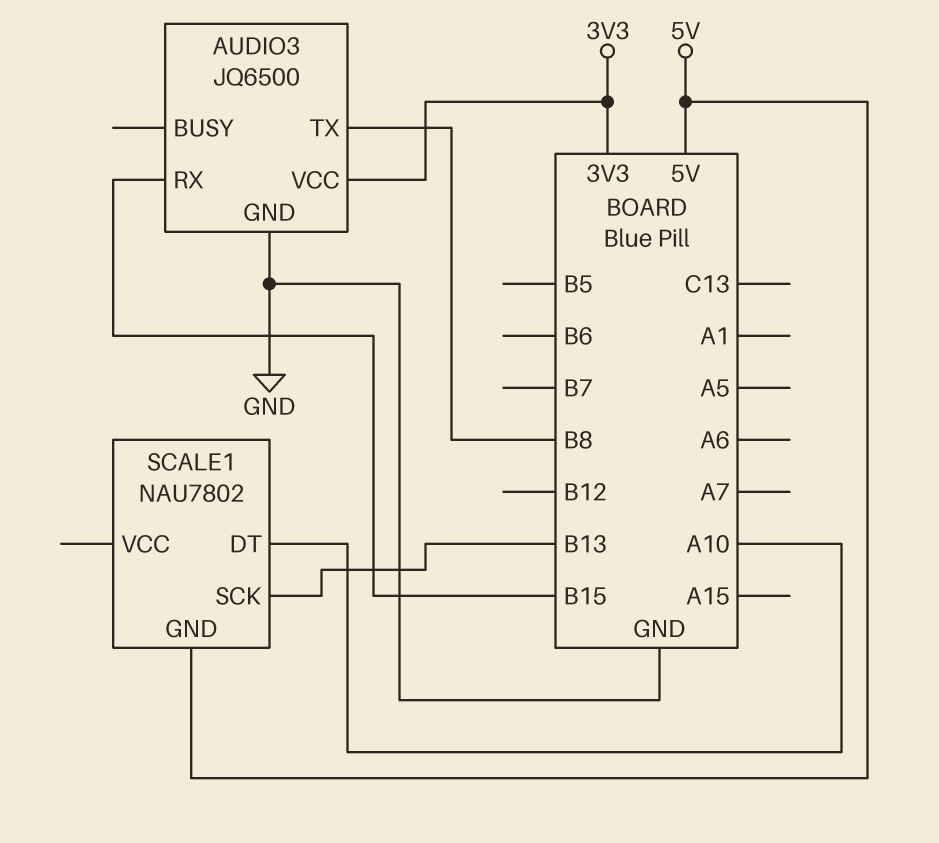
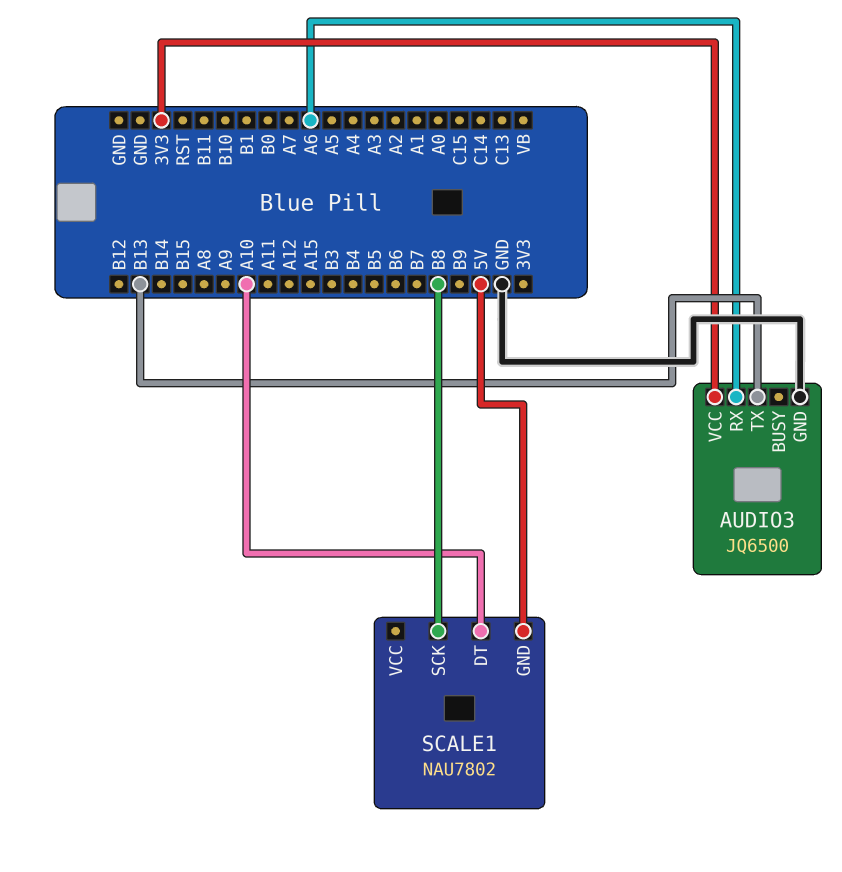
AUDIO3 pin RX: B15 -> A6
AUDIO3 pin TX: B8 -> B13
SCALE1 pin SCK: B13 -> B8

